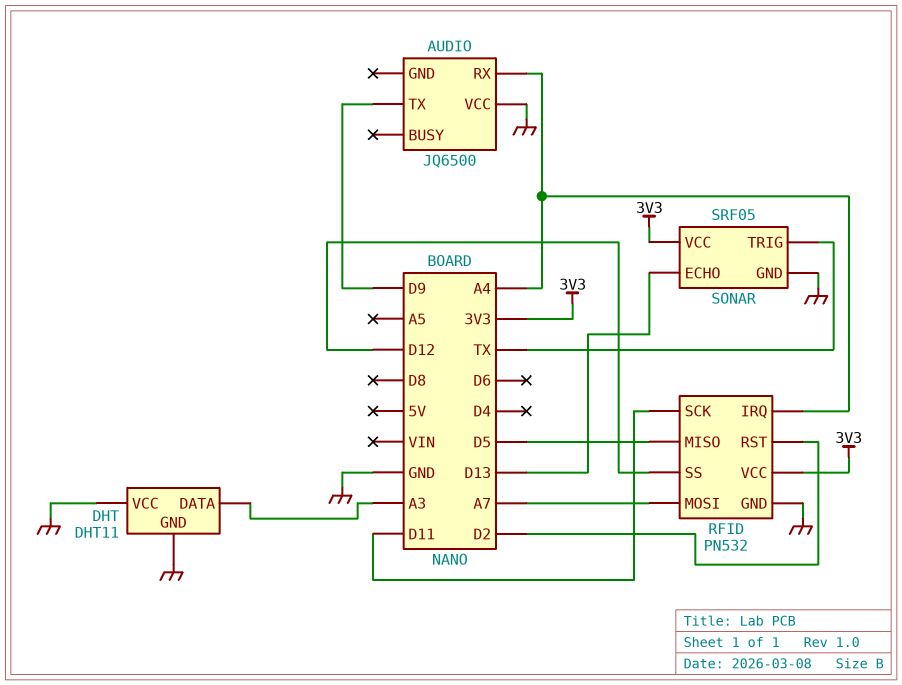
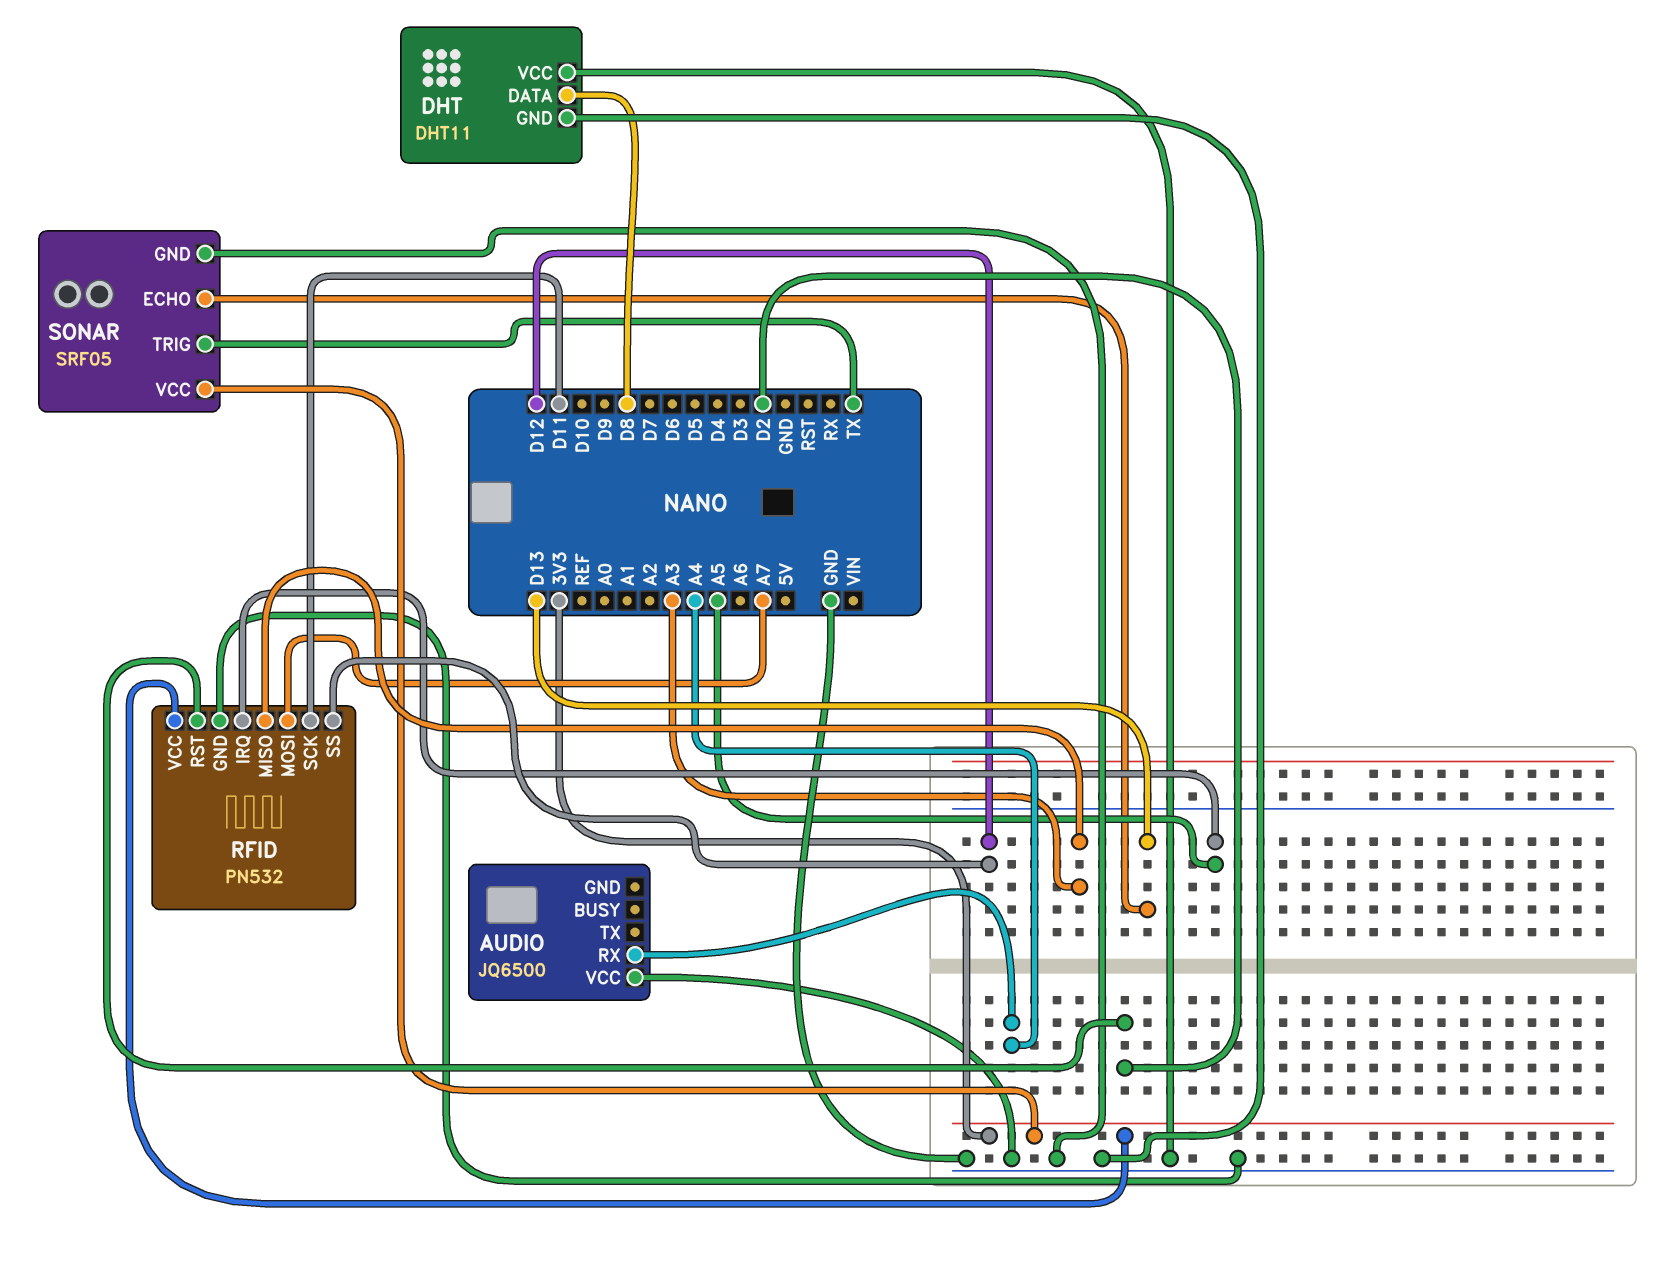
AUDIO pin TX: D9 -> none
DHT pin DATA: A3 -> D8
RFID pin IRQ: A4 -> A5
RFID pin MISO: D5 -> A3

